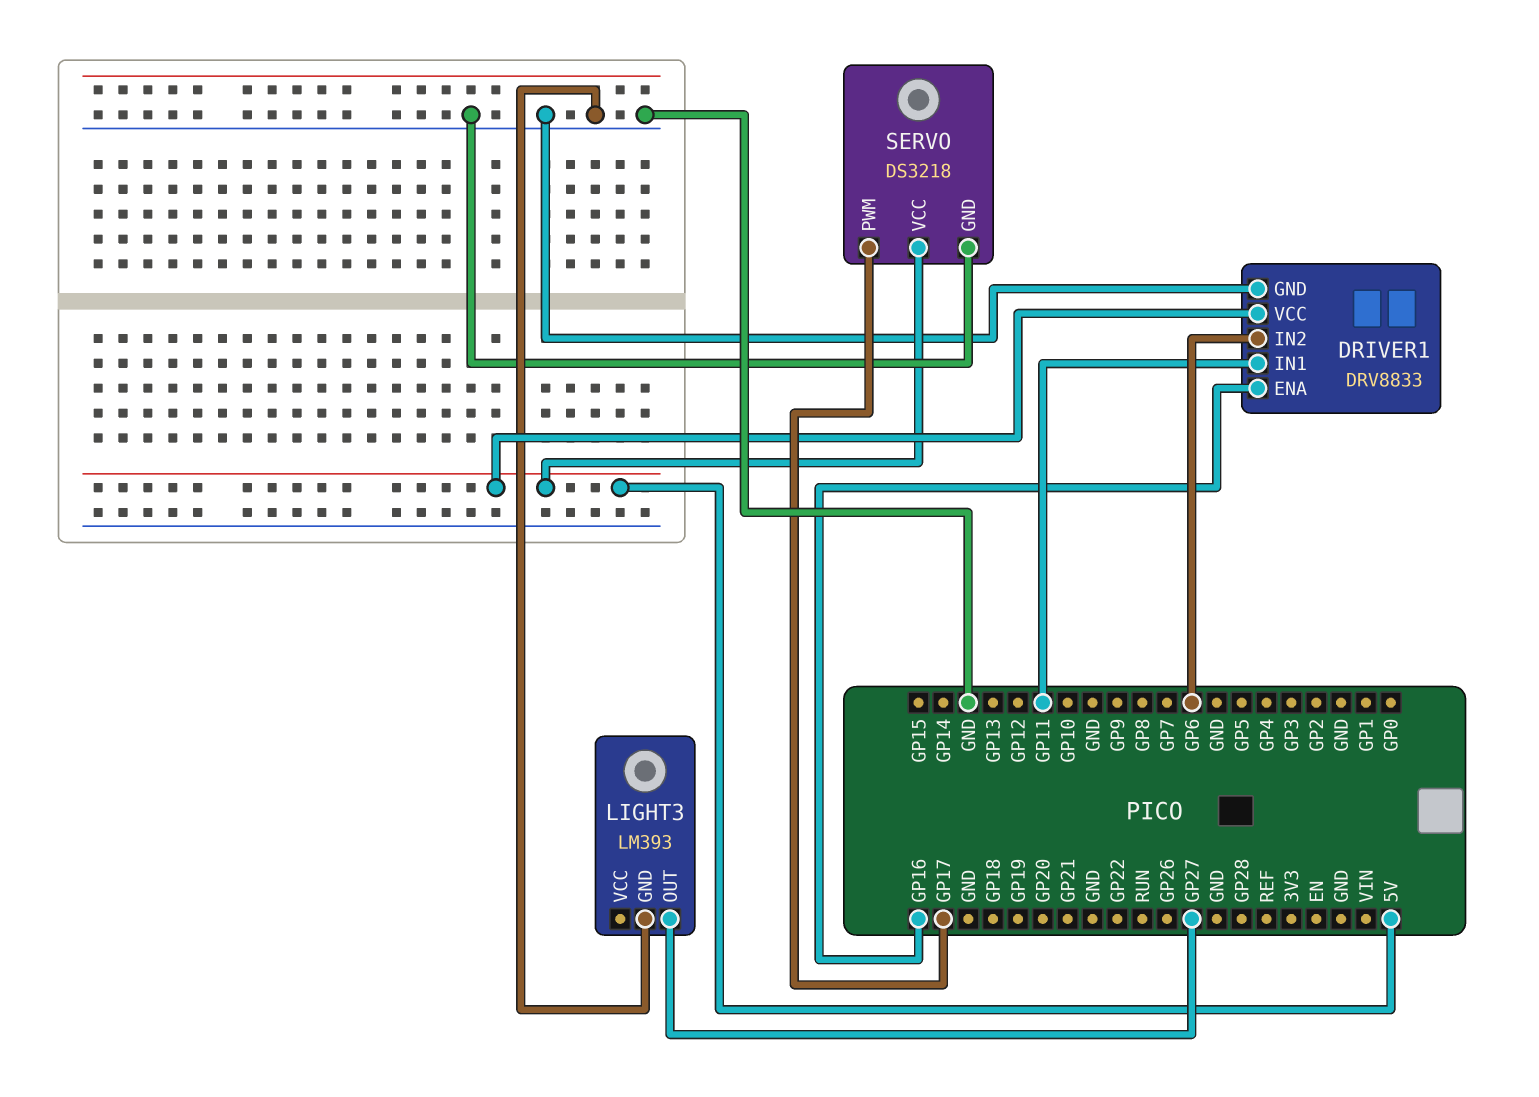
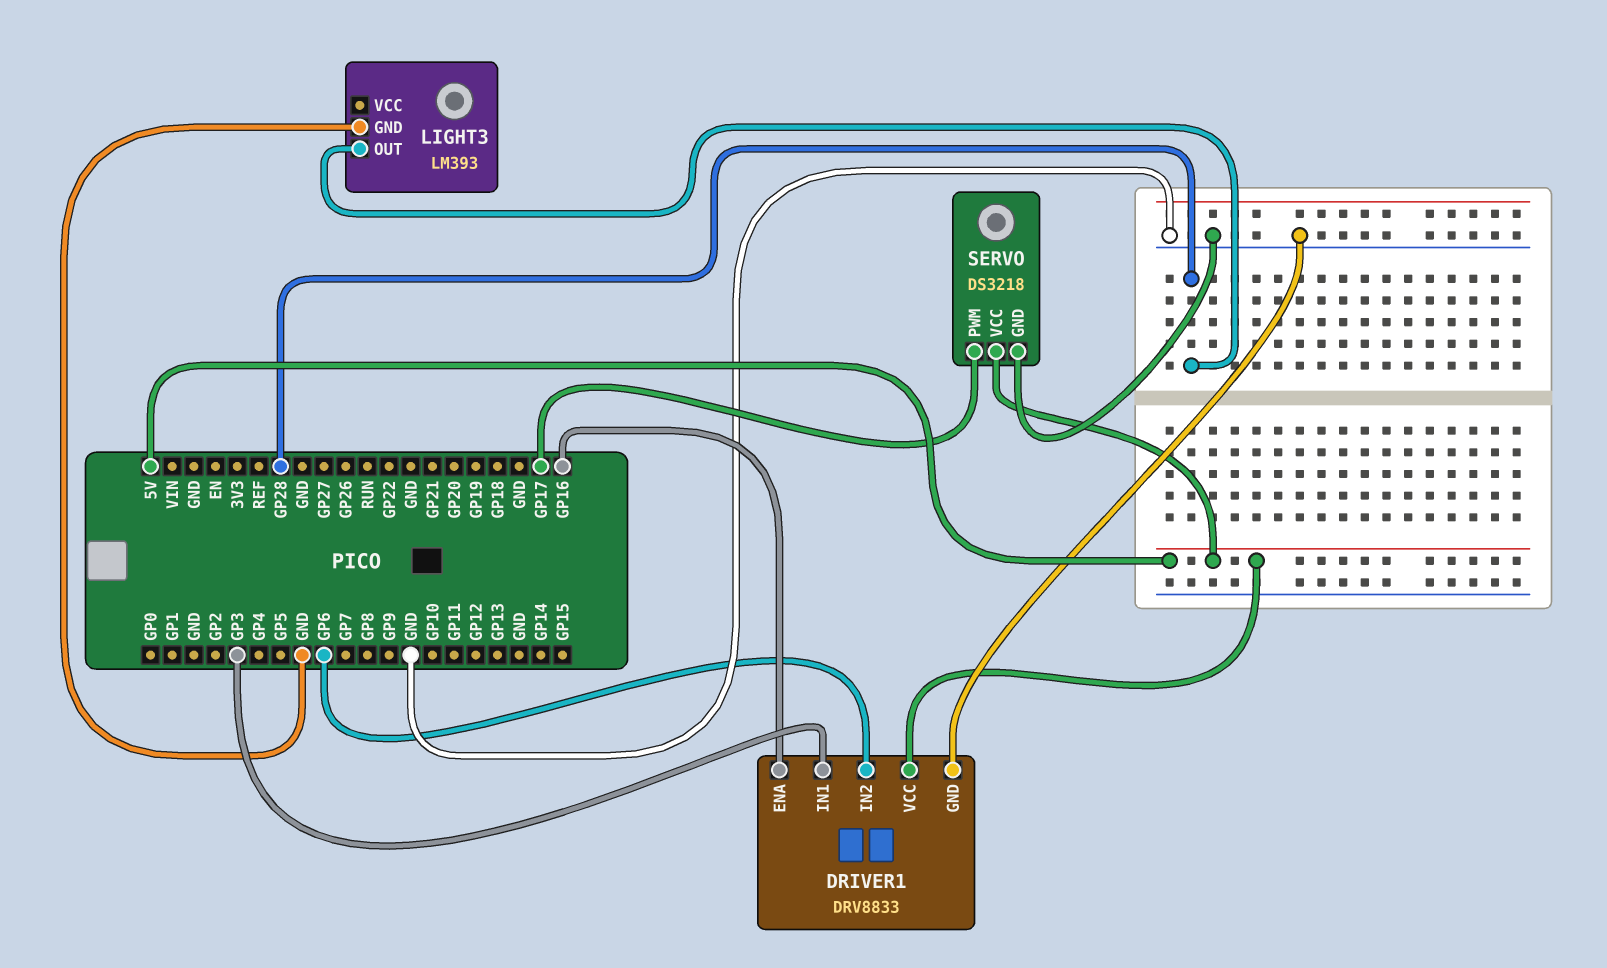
DRIVER1 pin IN1: GP11 -> GP3
LIGHT3 pin OUT: GP27 -> GP28

